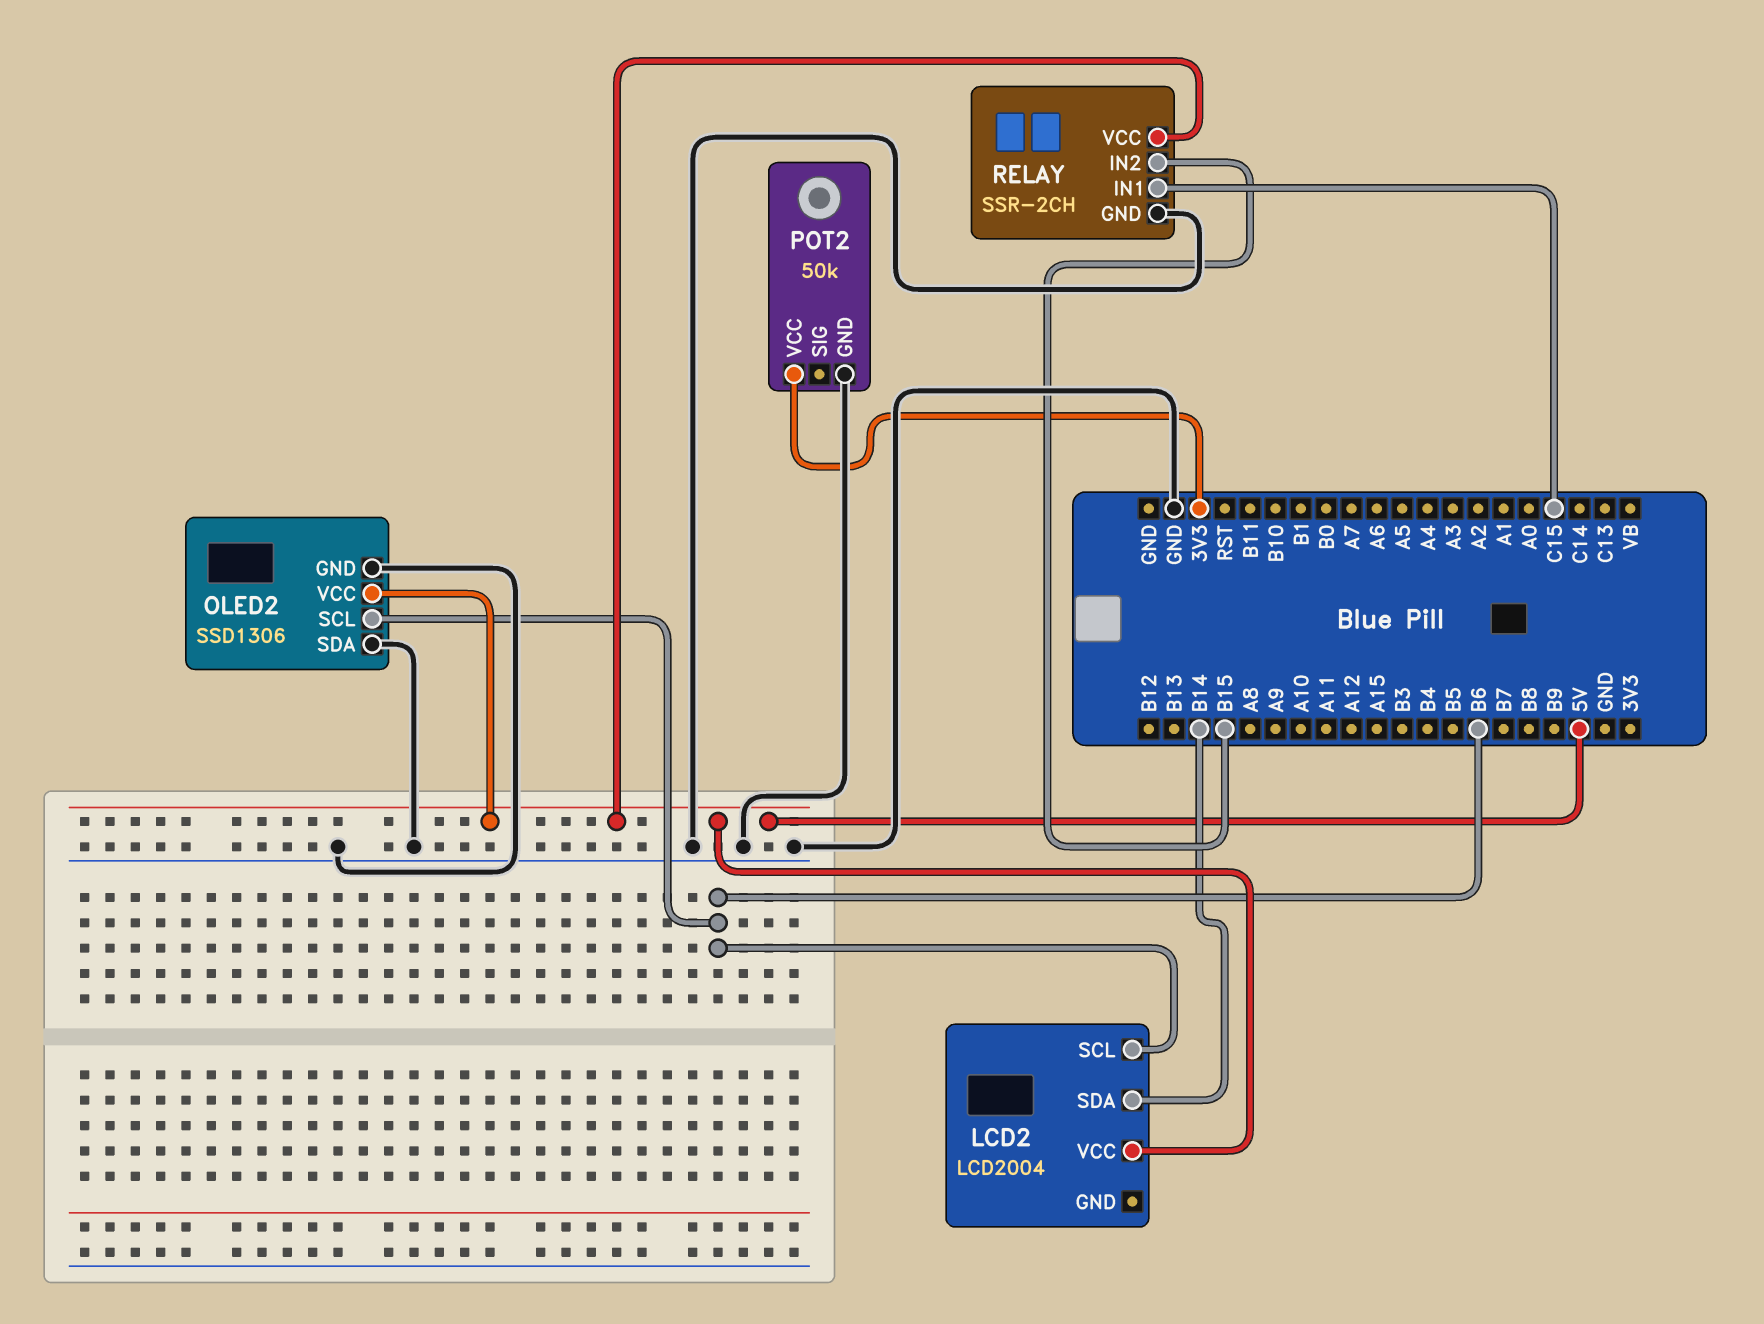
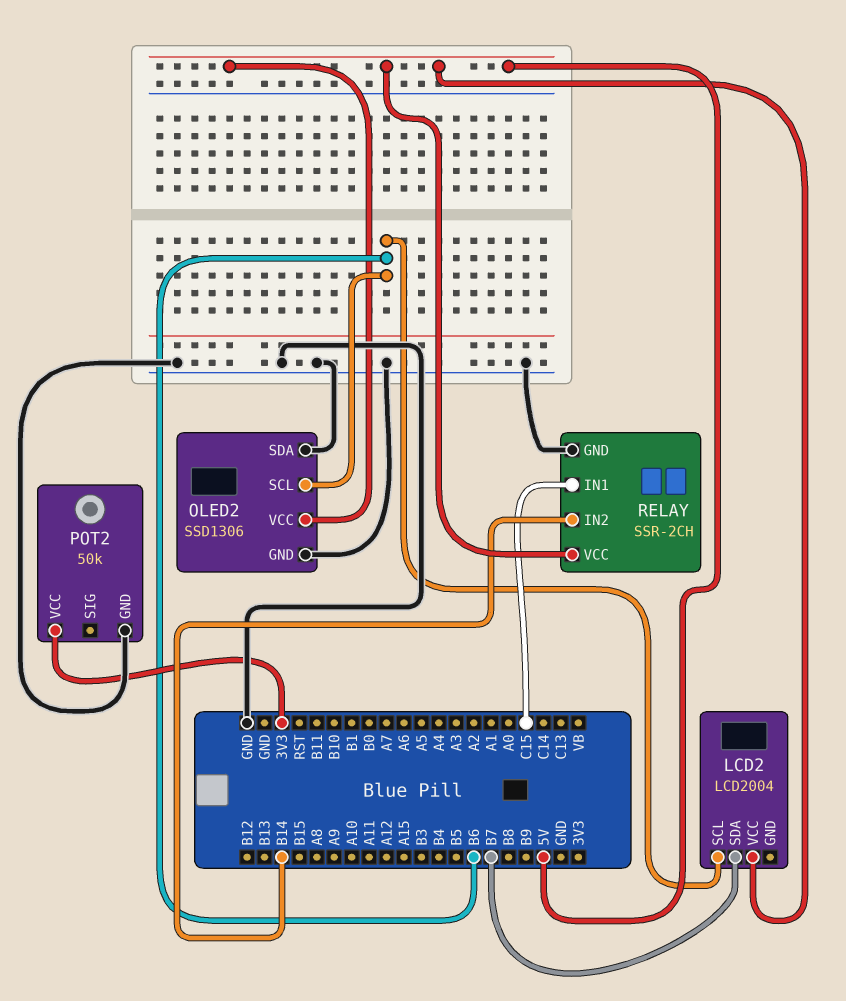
LCD2 pin SDA: B14 -> B7
RELAY pin IN2: B15 -> B14

